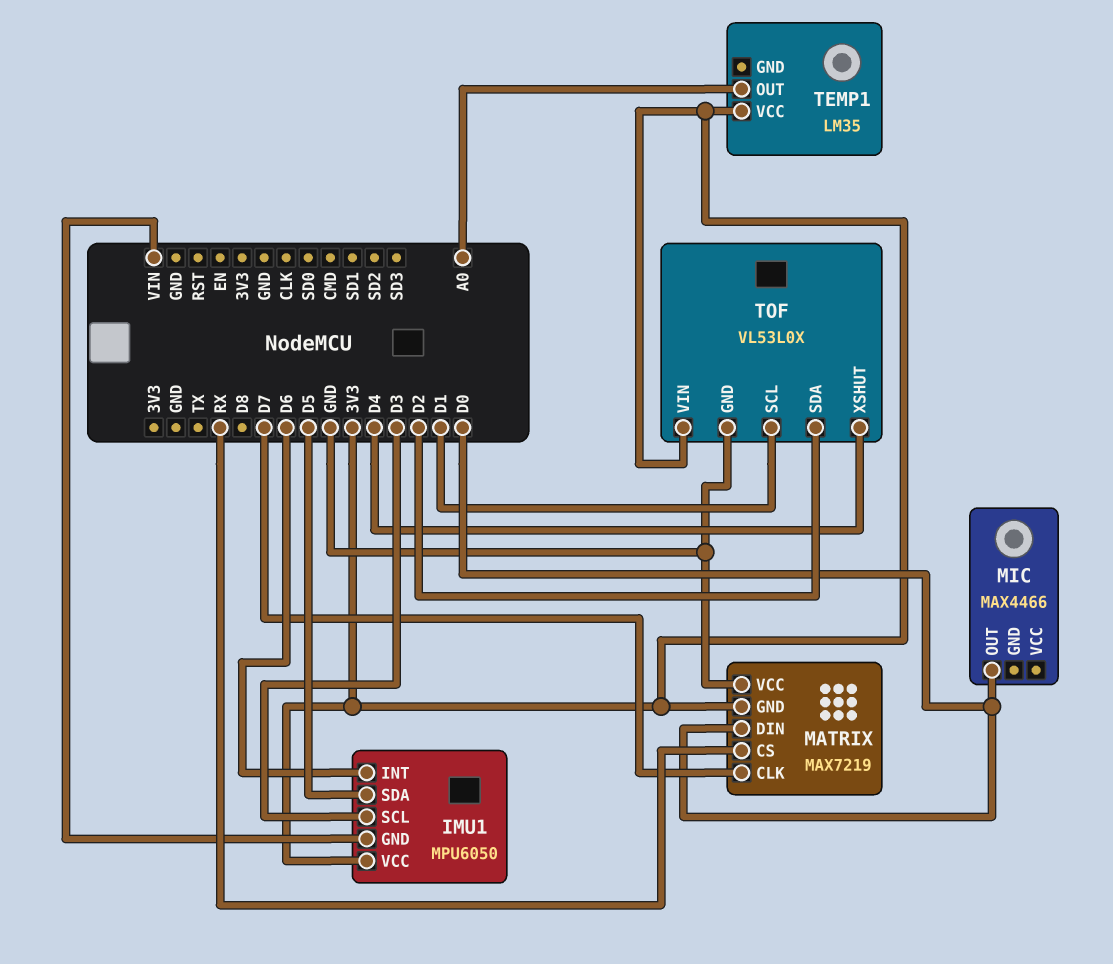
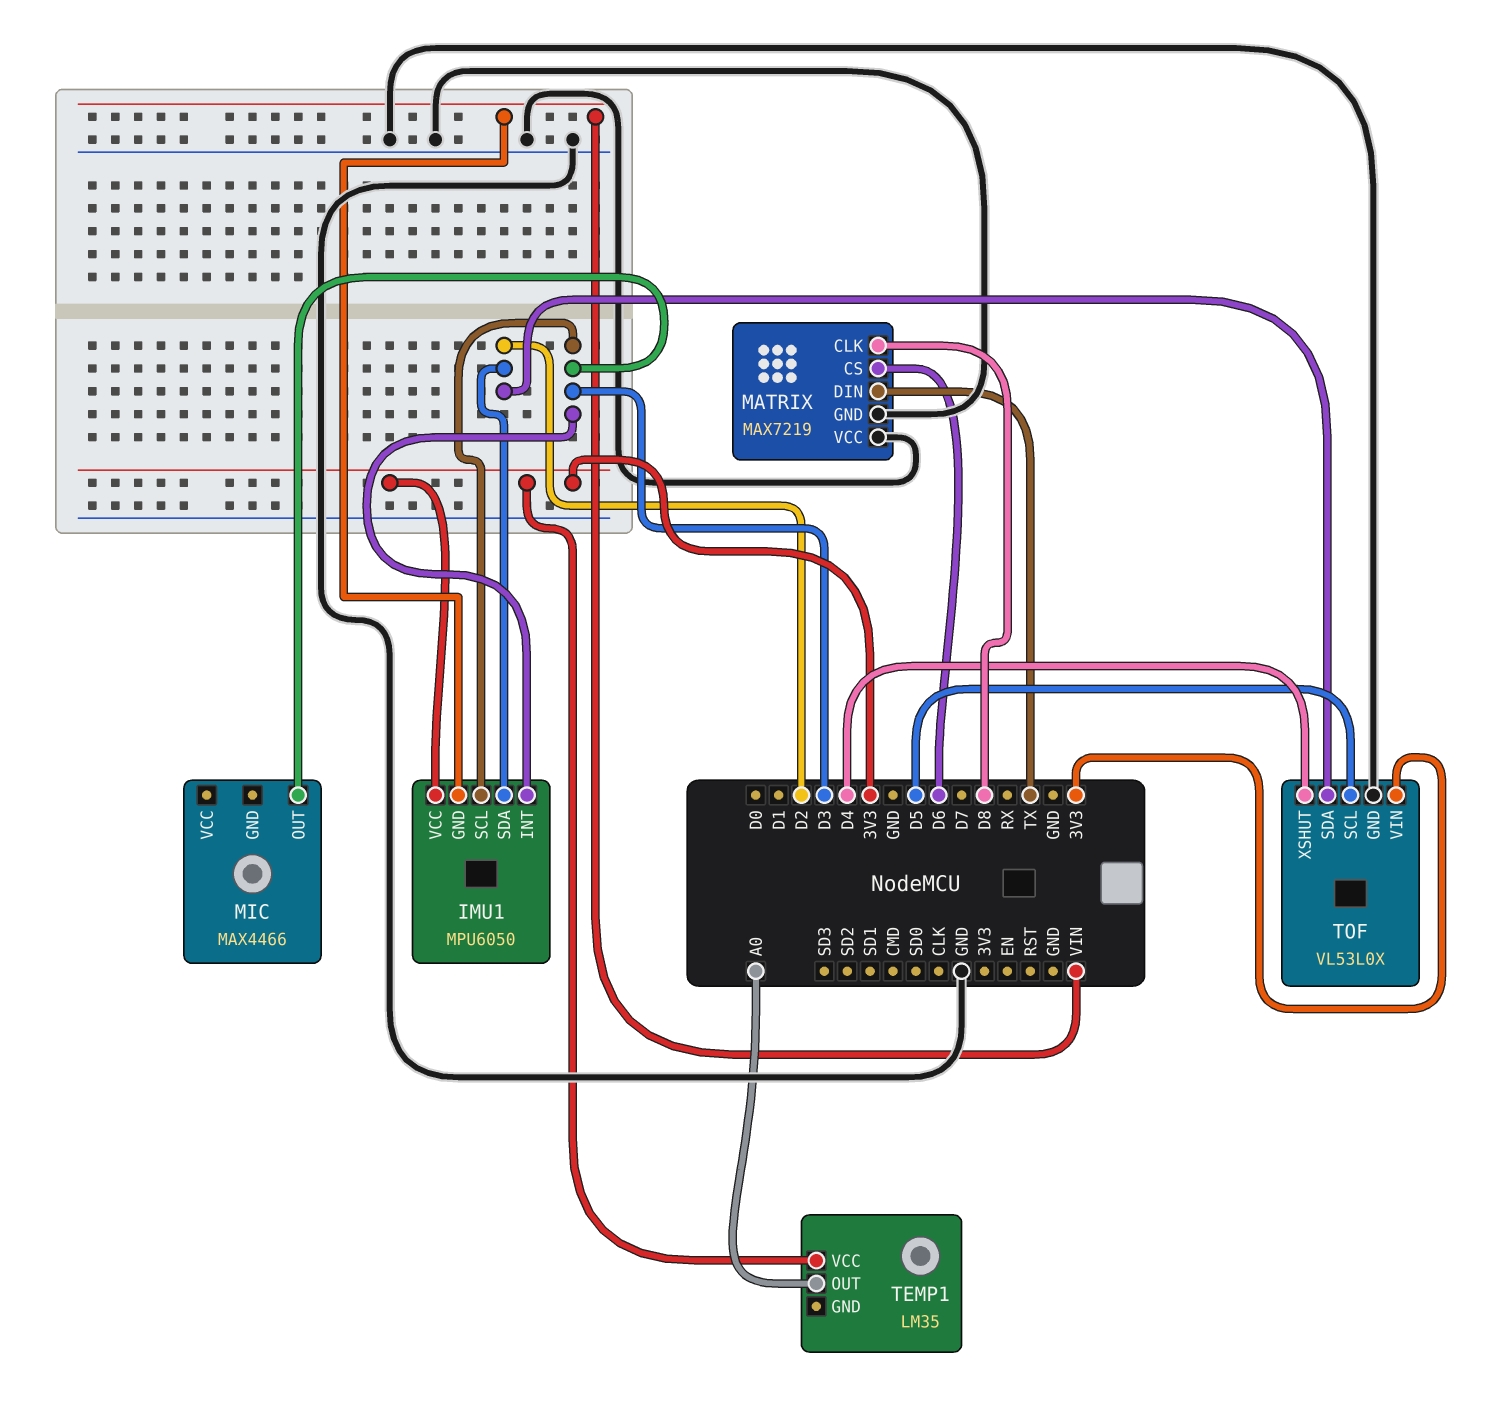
IMU1 pin INT: D6 -> D3
IMU1 pin SDA: D5 -> D2
MATRIX pin CLK: D7 -> D8
MATRIX pin CS: RX -> D6
MATRIX pin DIN: D0 -> TX
MATRIX pin GND: 3V3 -> GND
MIC pin OUT: D0 -> D3
TOF pin SCL: D1 -> D5

